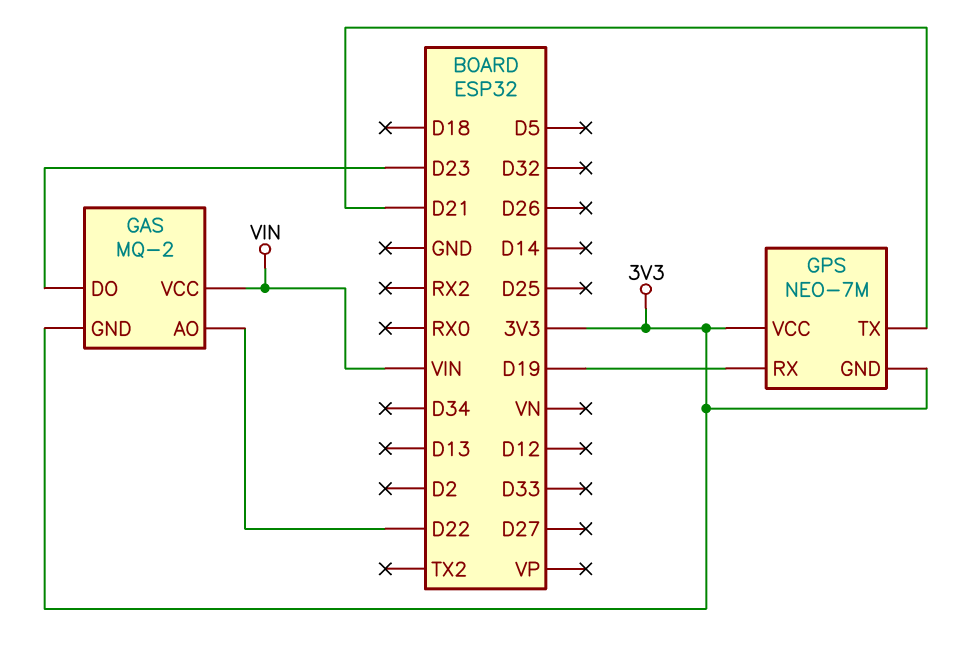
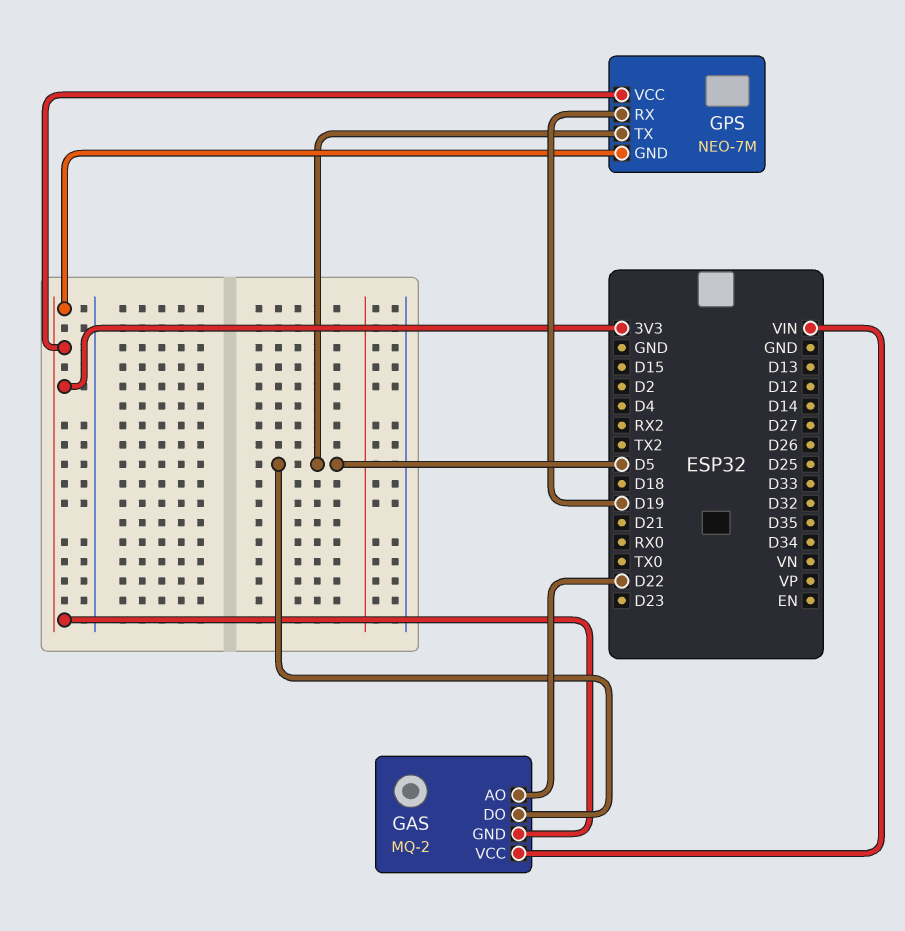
GAS pin DO: D23 -> D5
GPS pin TX: D21 -> D5

